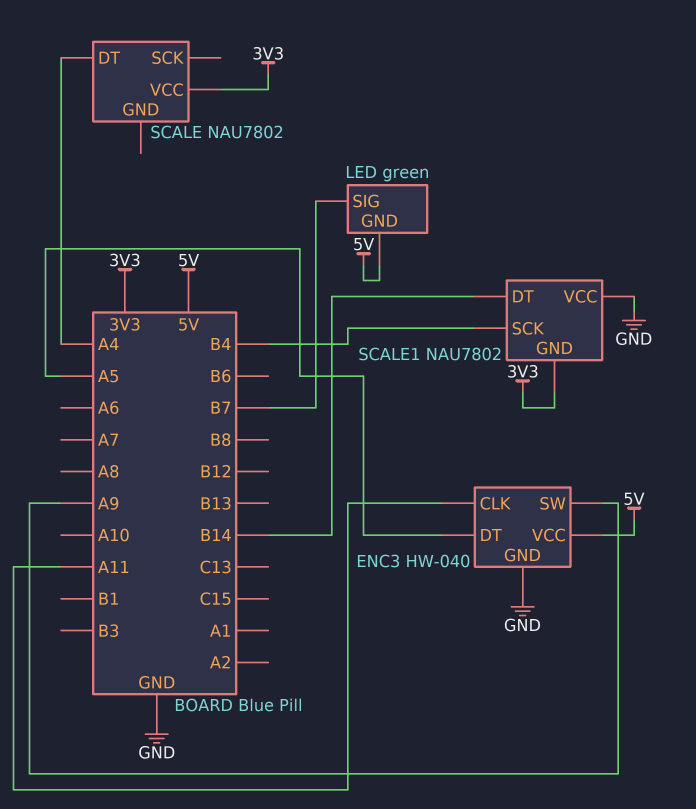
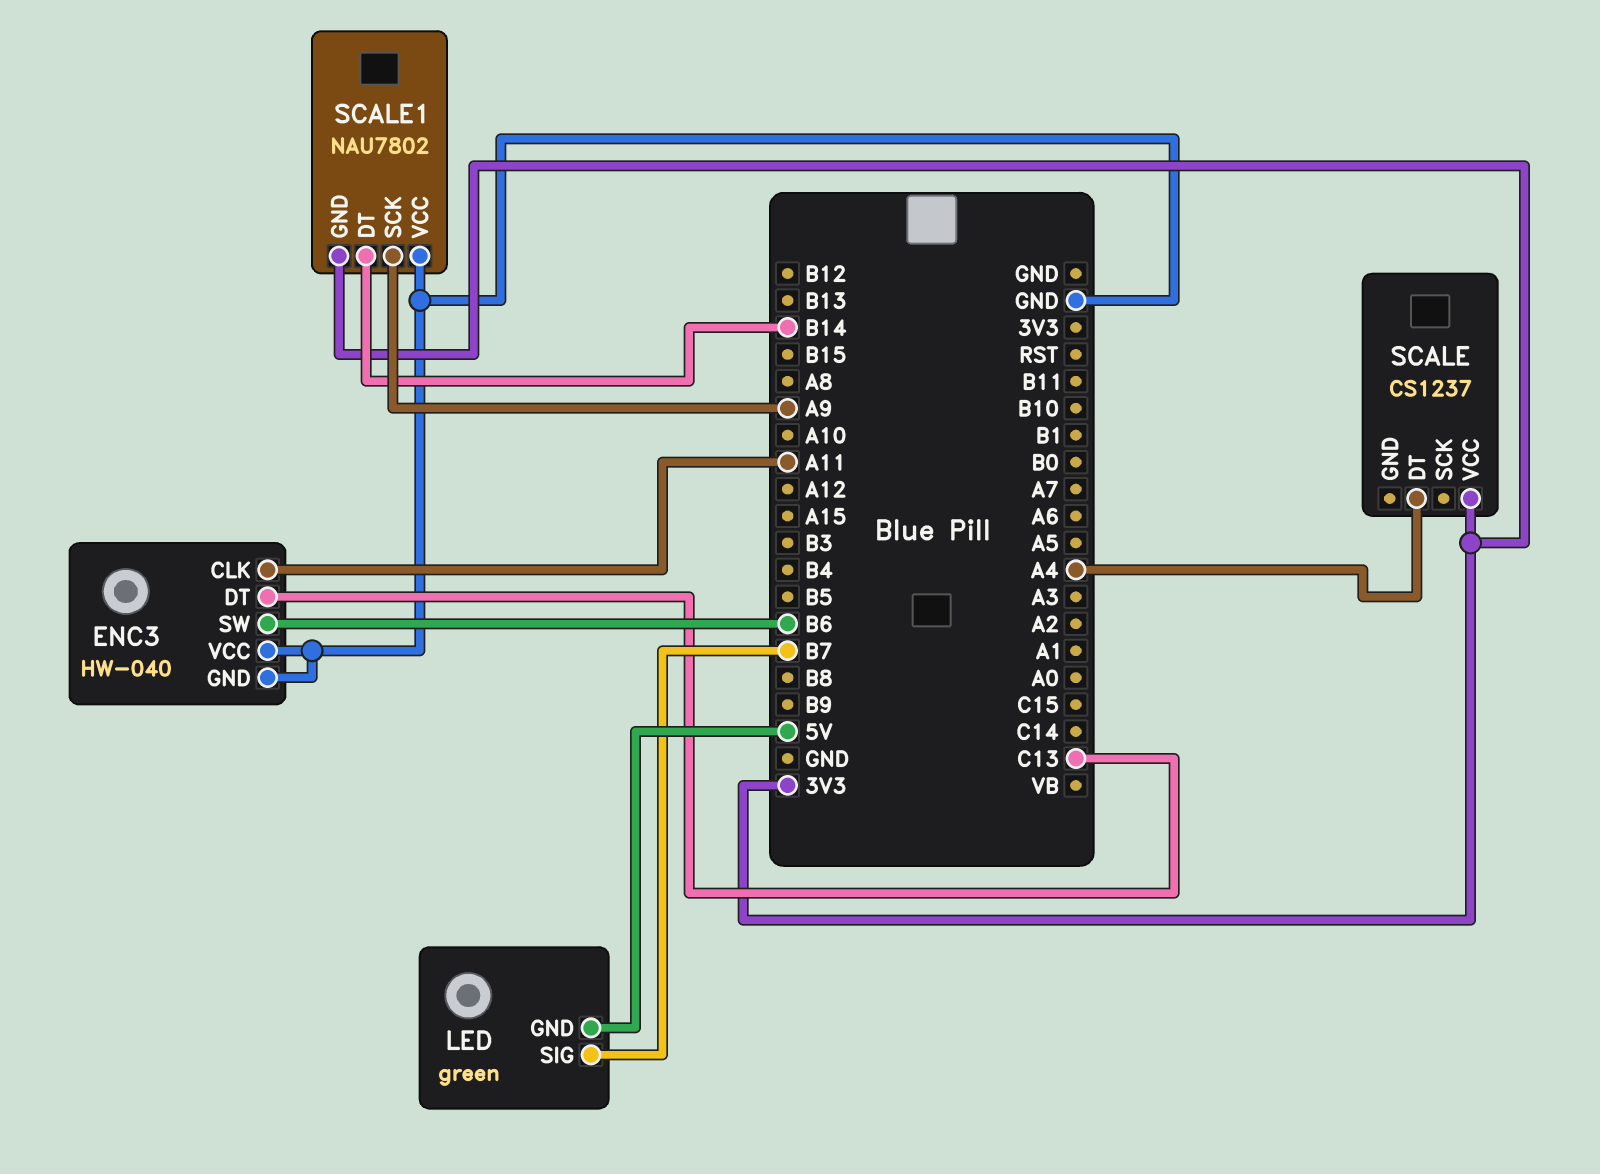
ENC3 pin DT: A5 -> C13
ENC3 pin SW: A9 -> B6
ENC3 pin VCC: 5V -> GND
SCALE: NAU7802 -> CS1237
SCALE1 pin SCK: B4 -> A9

